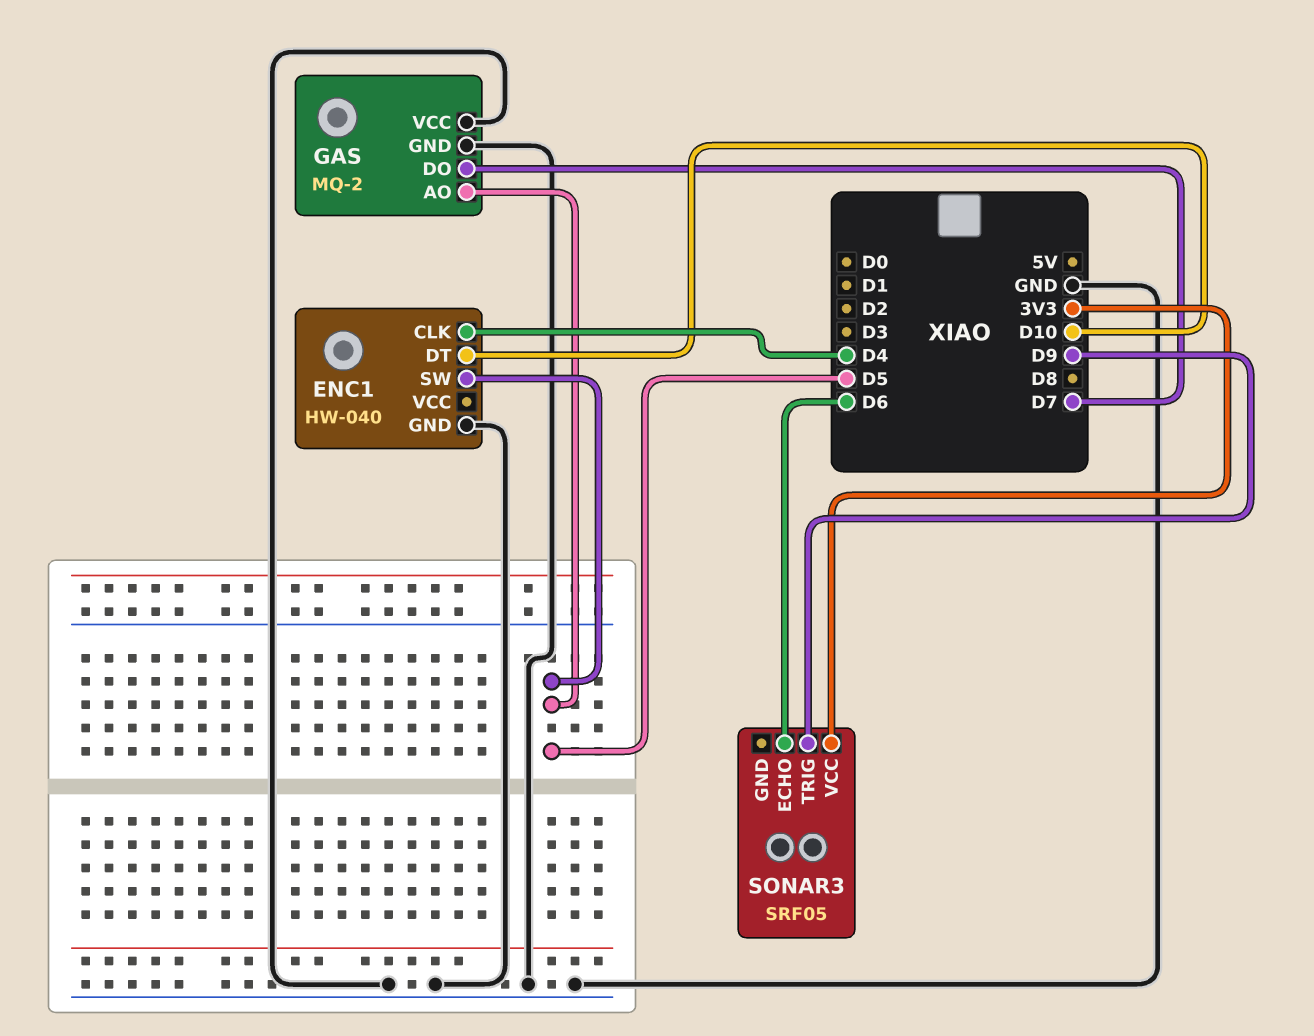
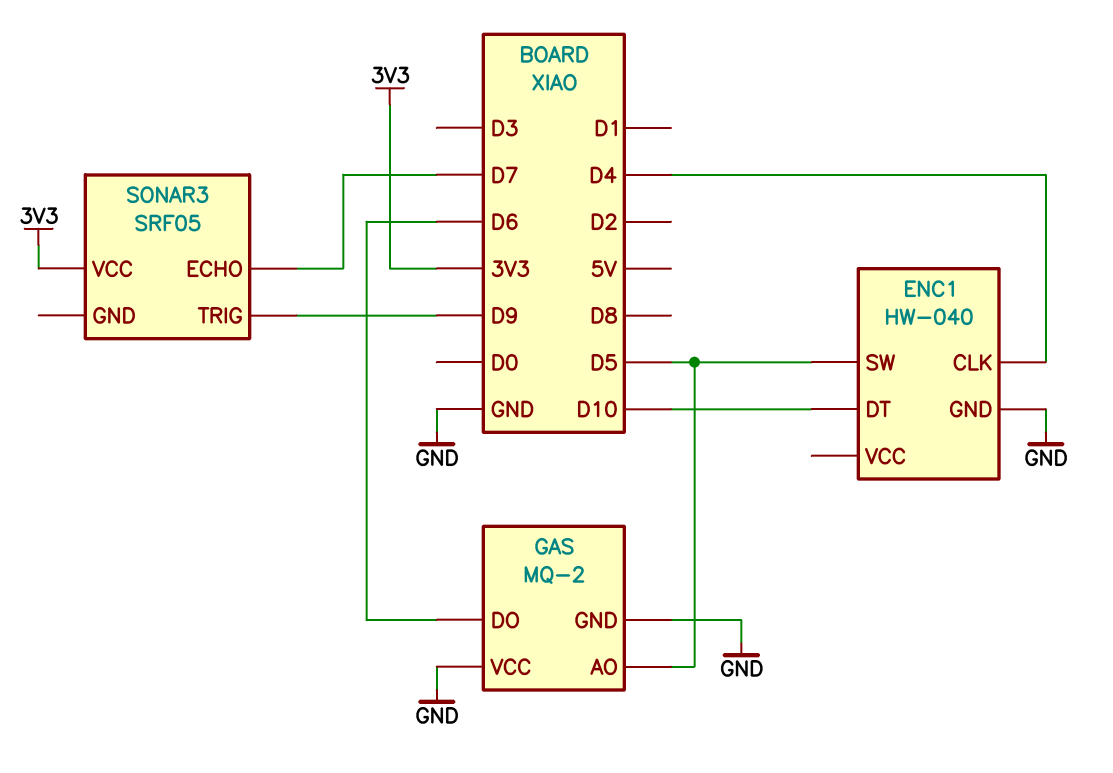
GAS pin DO: D7 -> D6
SONAR3 pin ECHO: D6 -> D7

